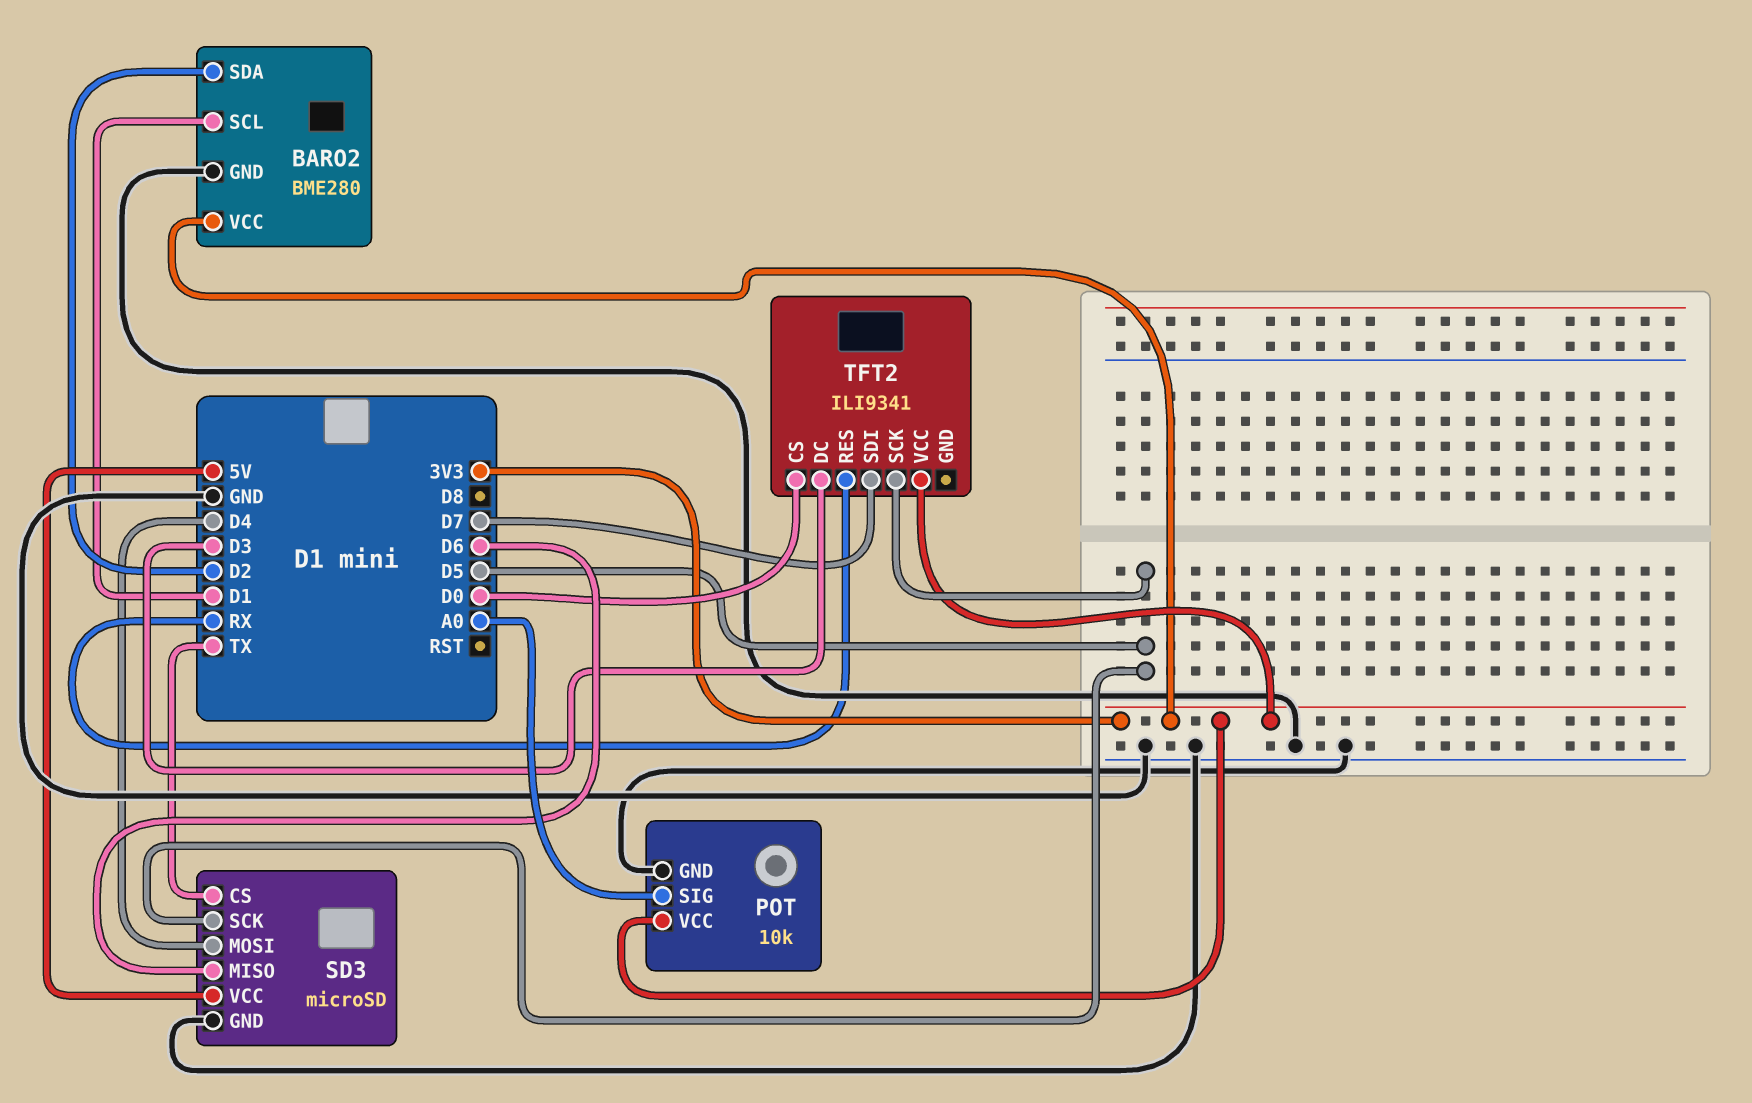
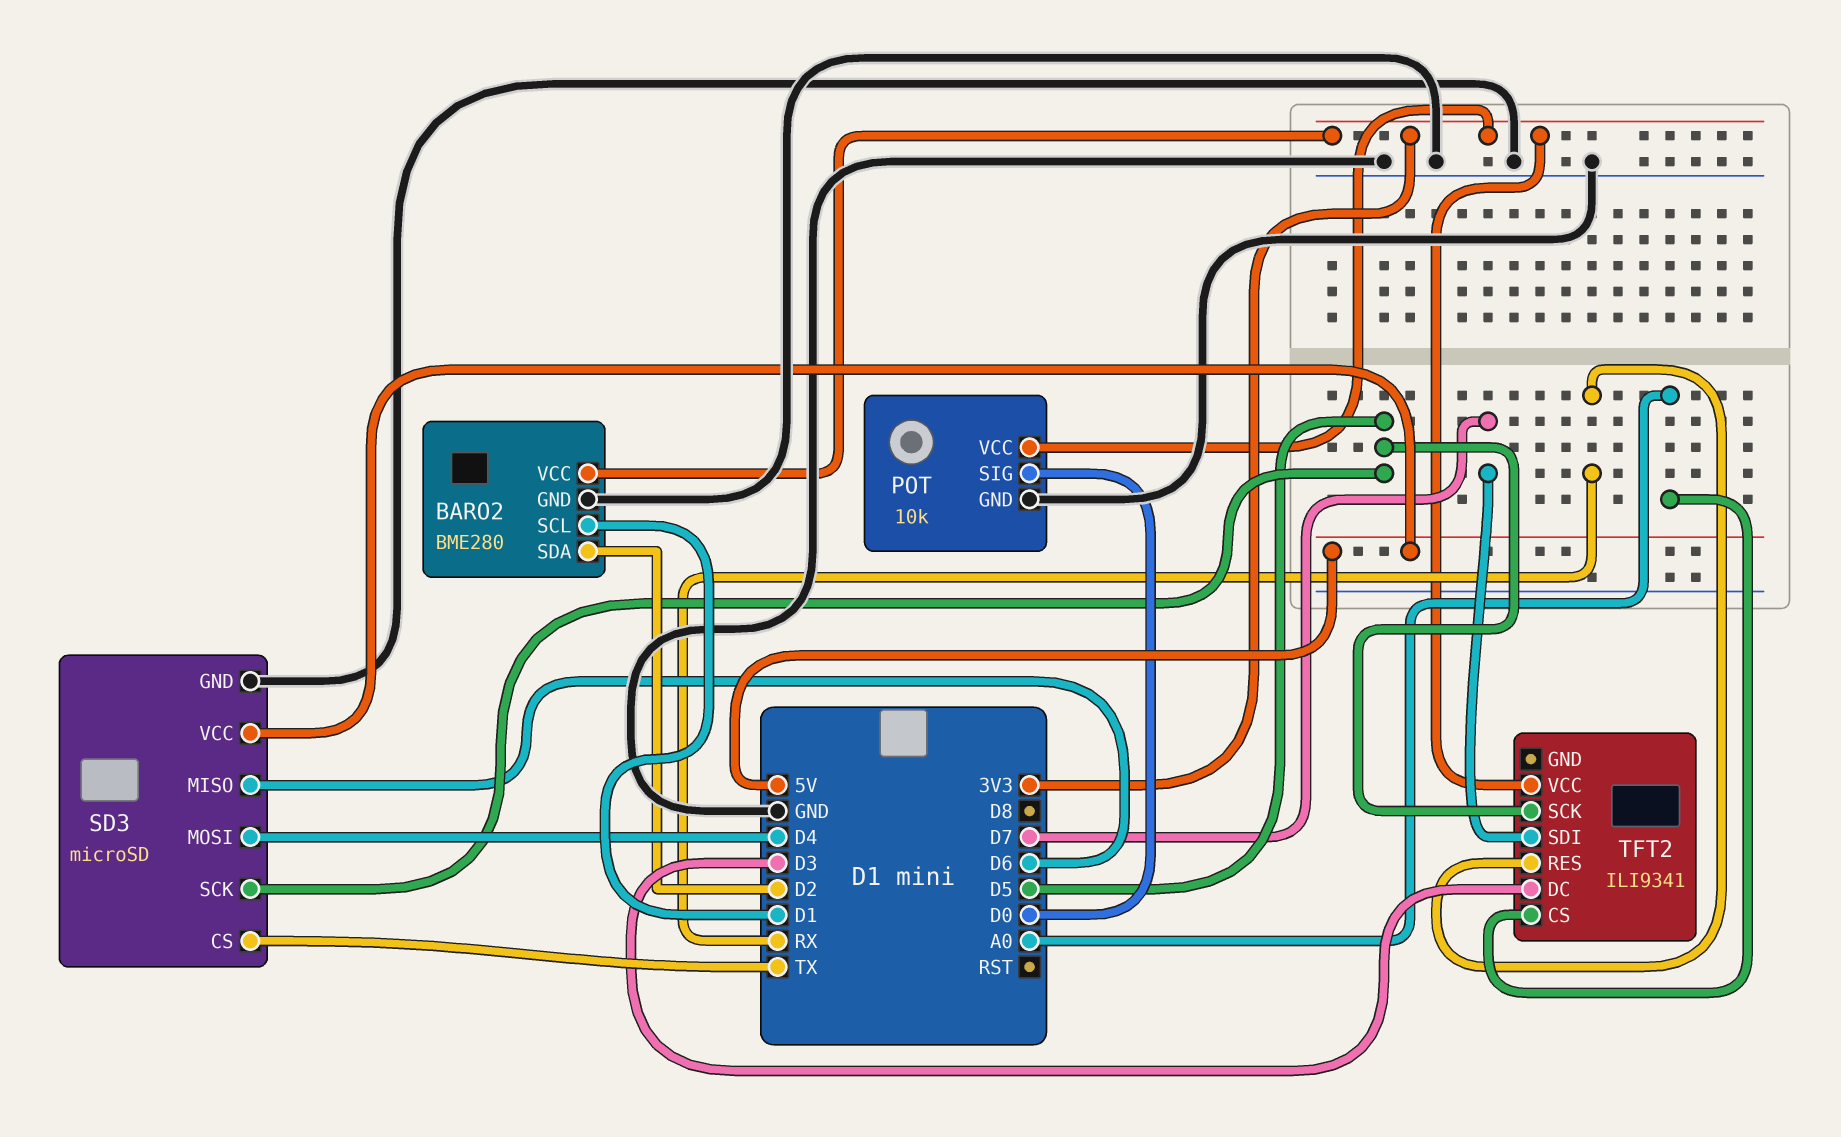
POT pin SIG: A0 -> D0
TFT2 pin CS: D0 -> A0

